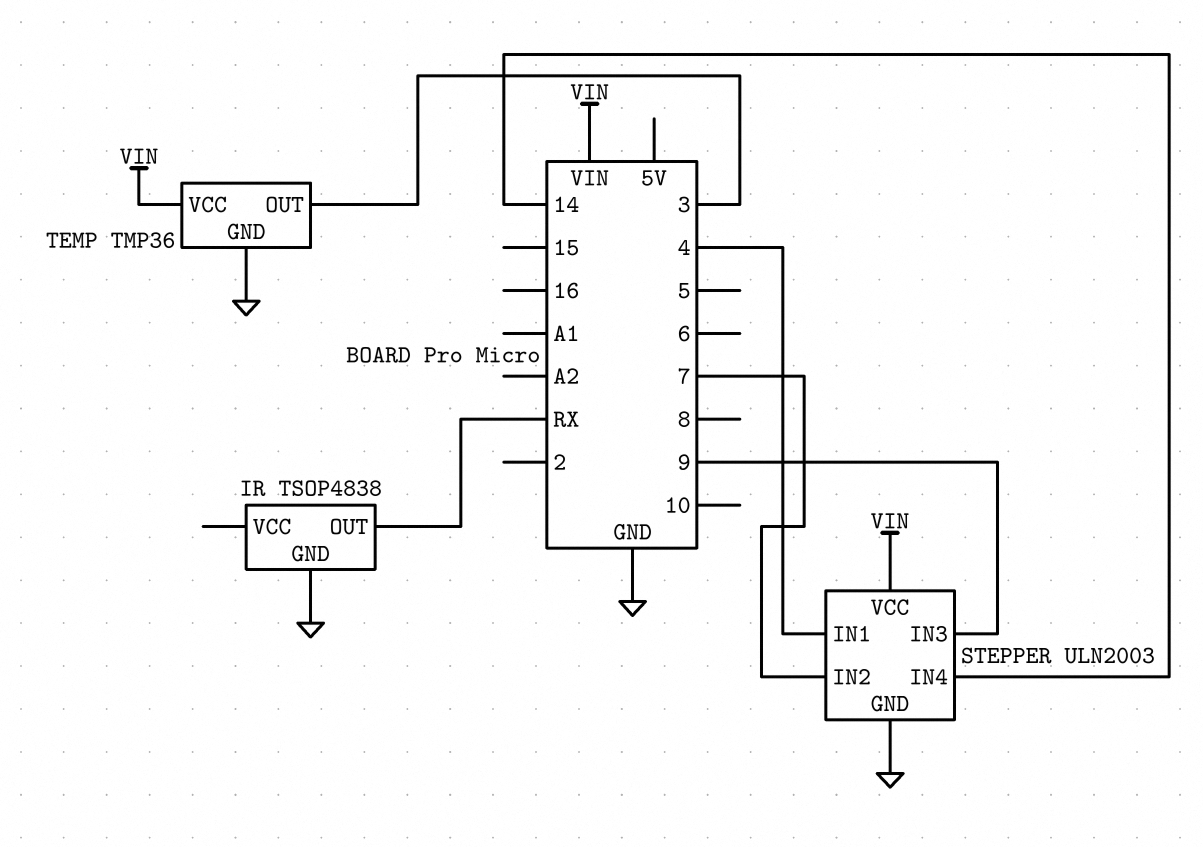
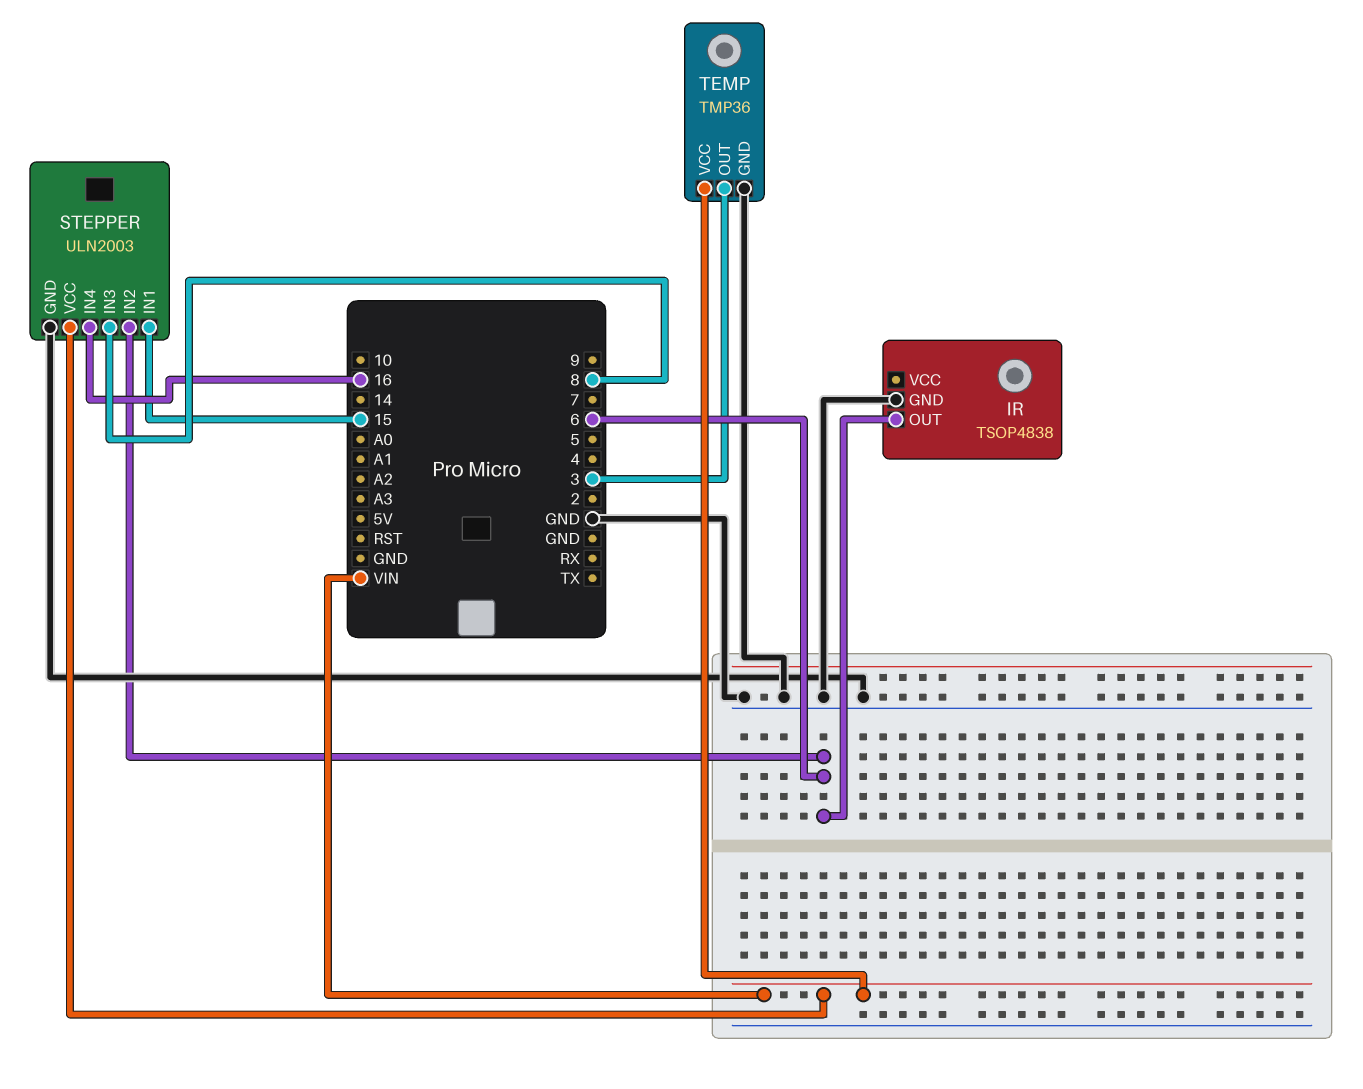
IR pin OUT: RX -> 6
STEPPER pin IN1: 4 -> 15
STEPPER pin IN2: 7 -> 6
STEPPER pin IN3: 9 -> 8
STEPPER pin IN4: 14 -> 16

